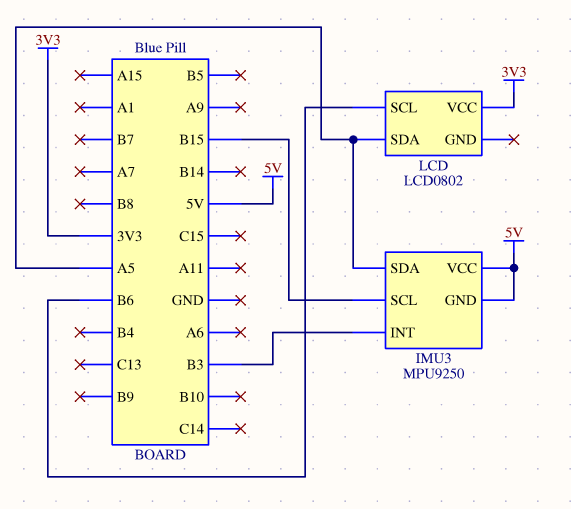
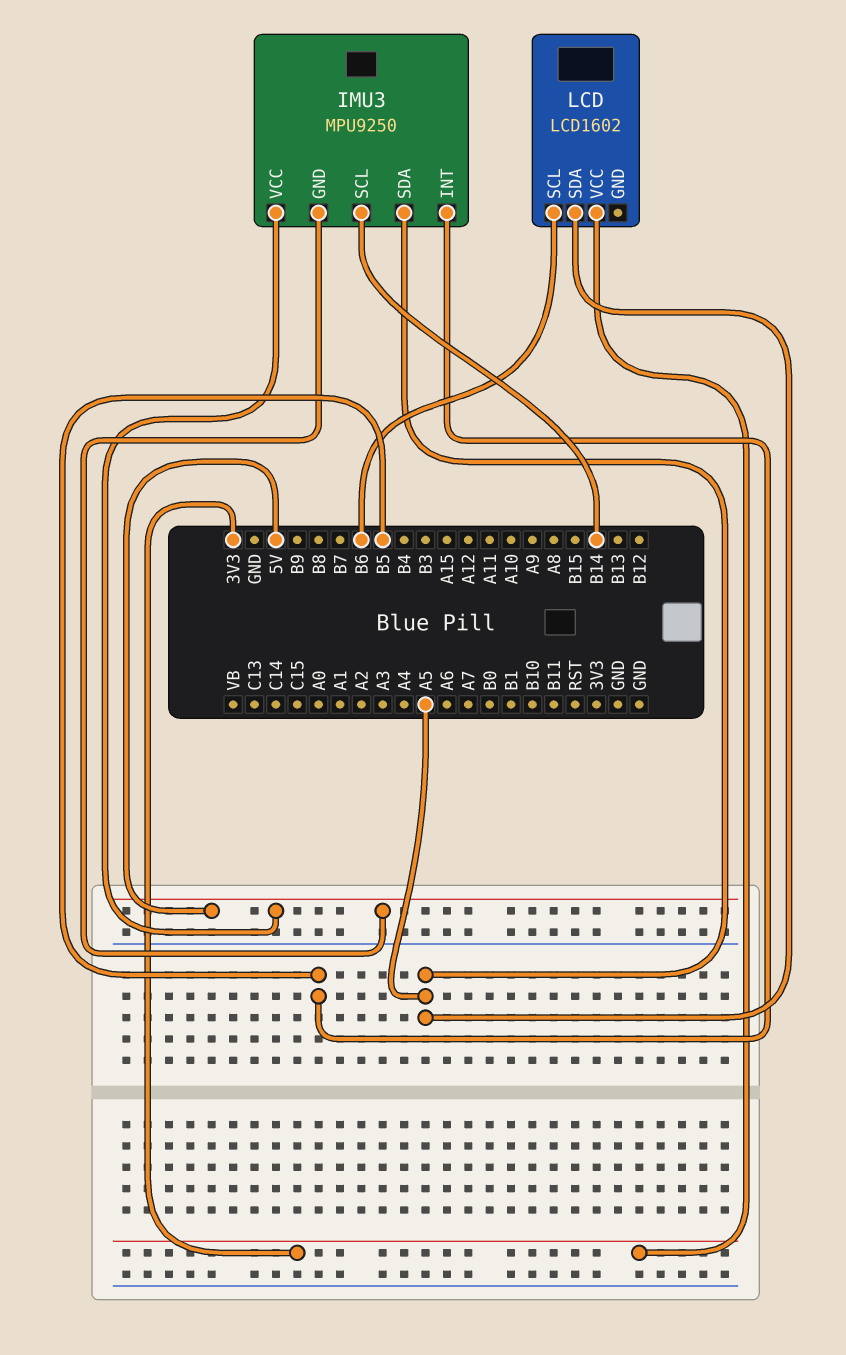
IMU3 pin INT: B3 -> B5
IMU3 pin SCL: B15 -> B14
LCD: LCD0802 -> LCD1602

